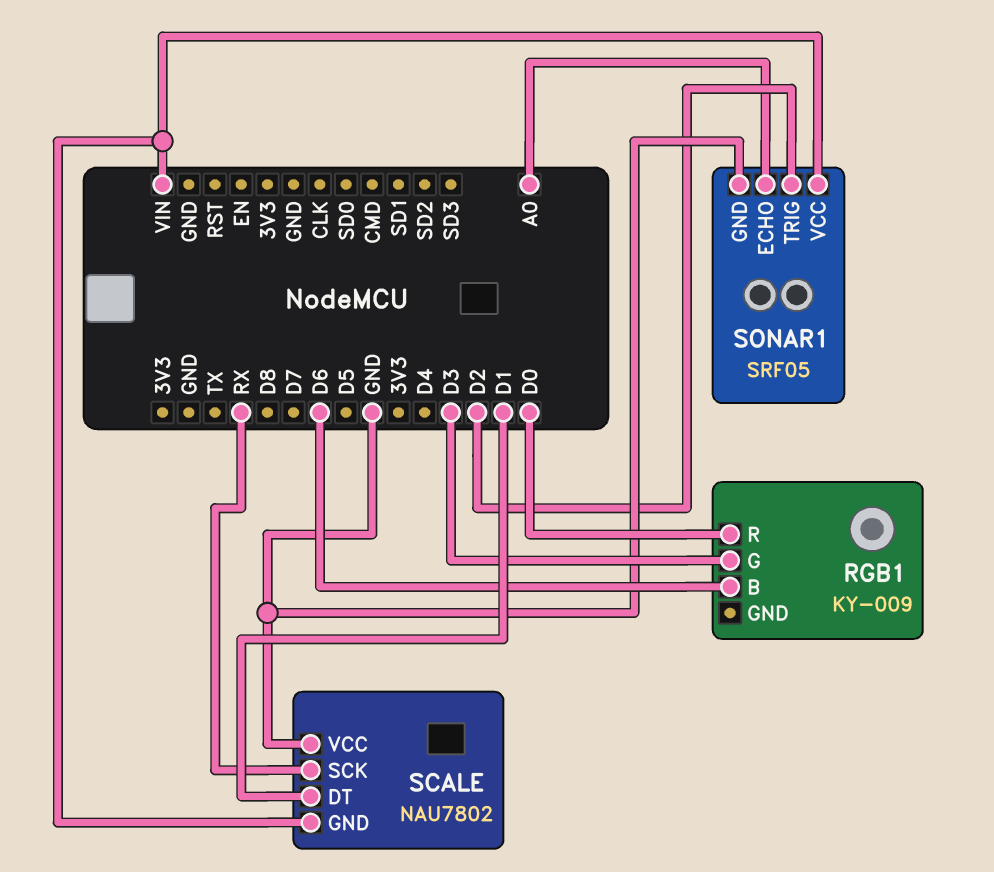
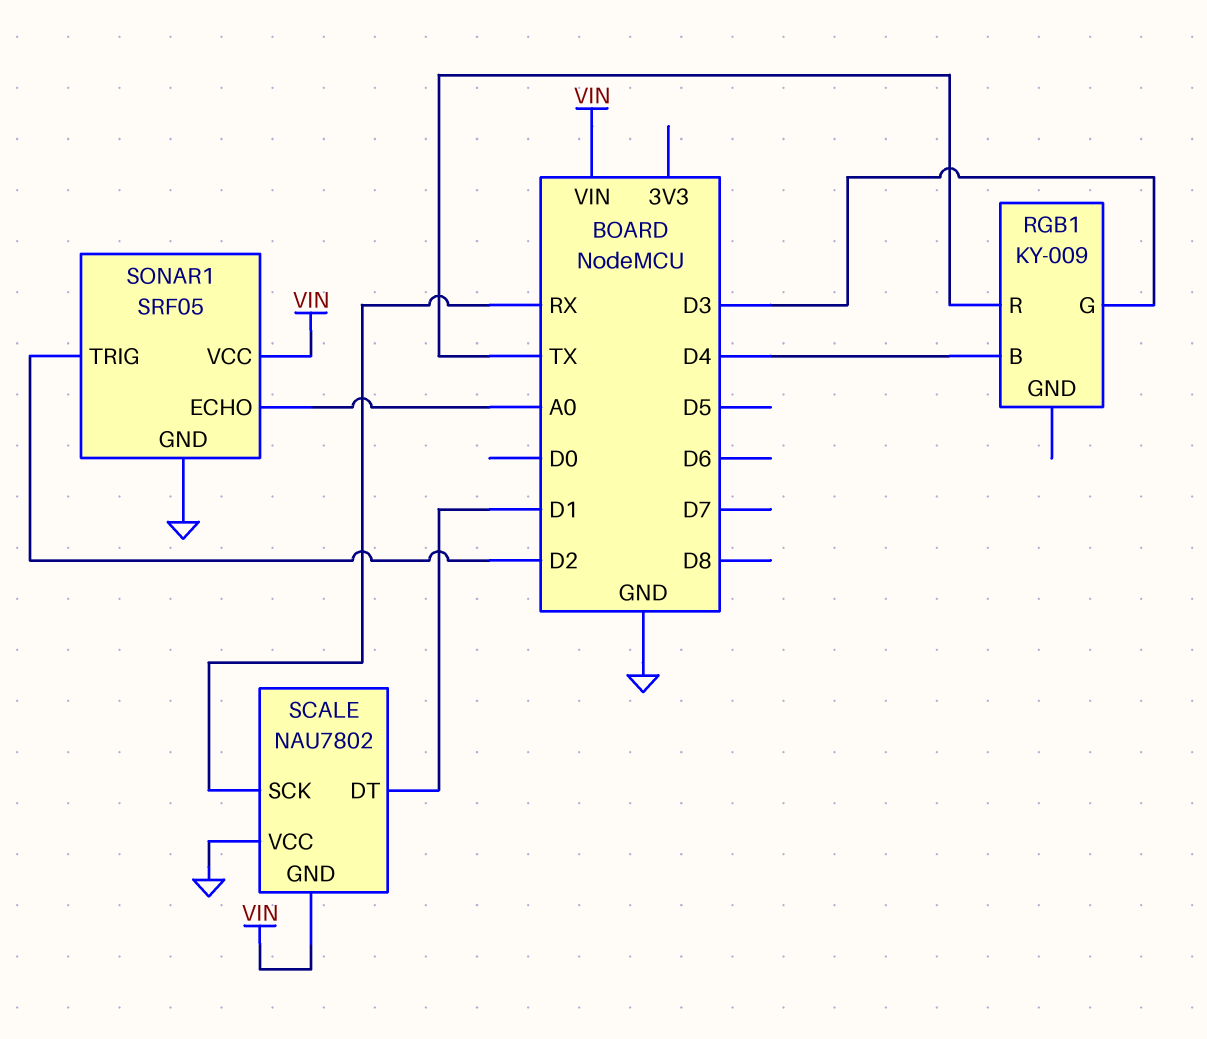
RGB1 pin B: D6 -> D4
RGB1 pin R: D0 -> TX

